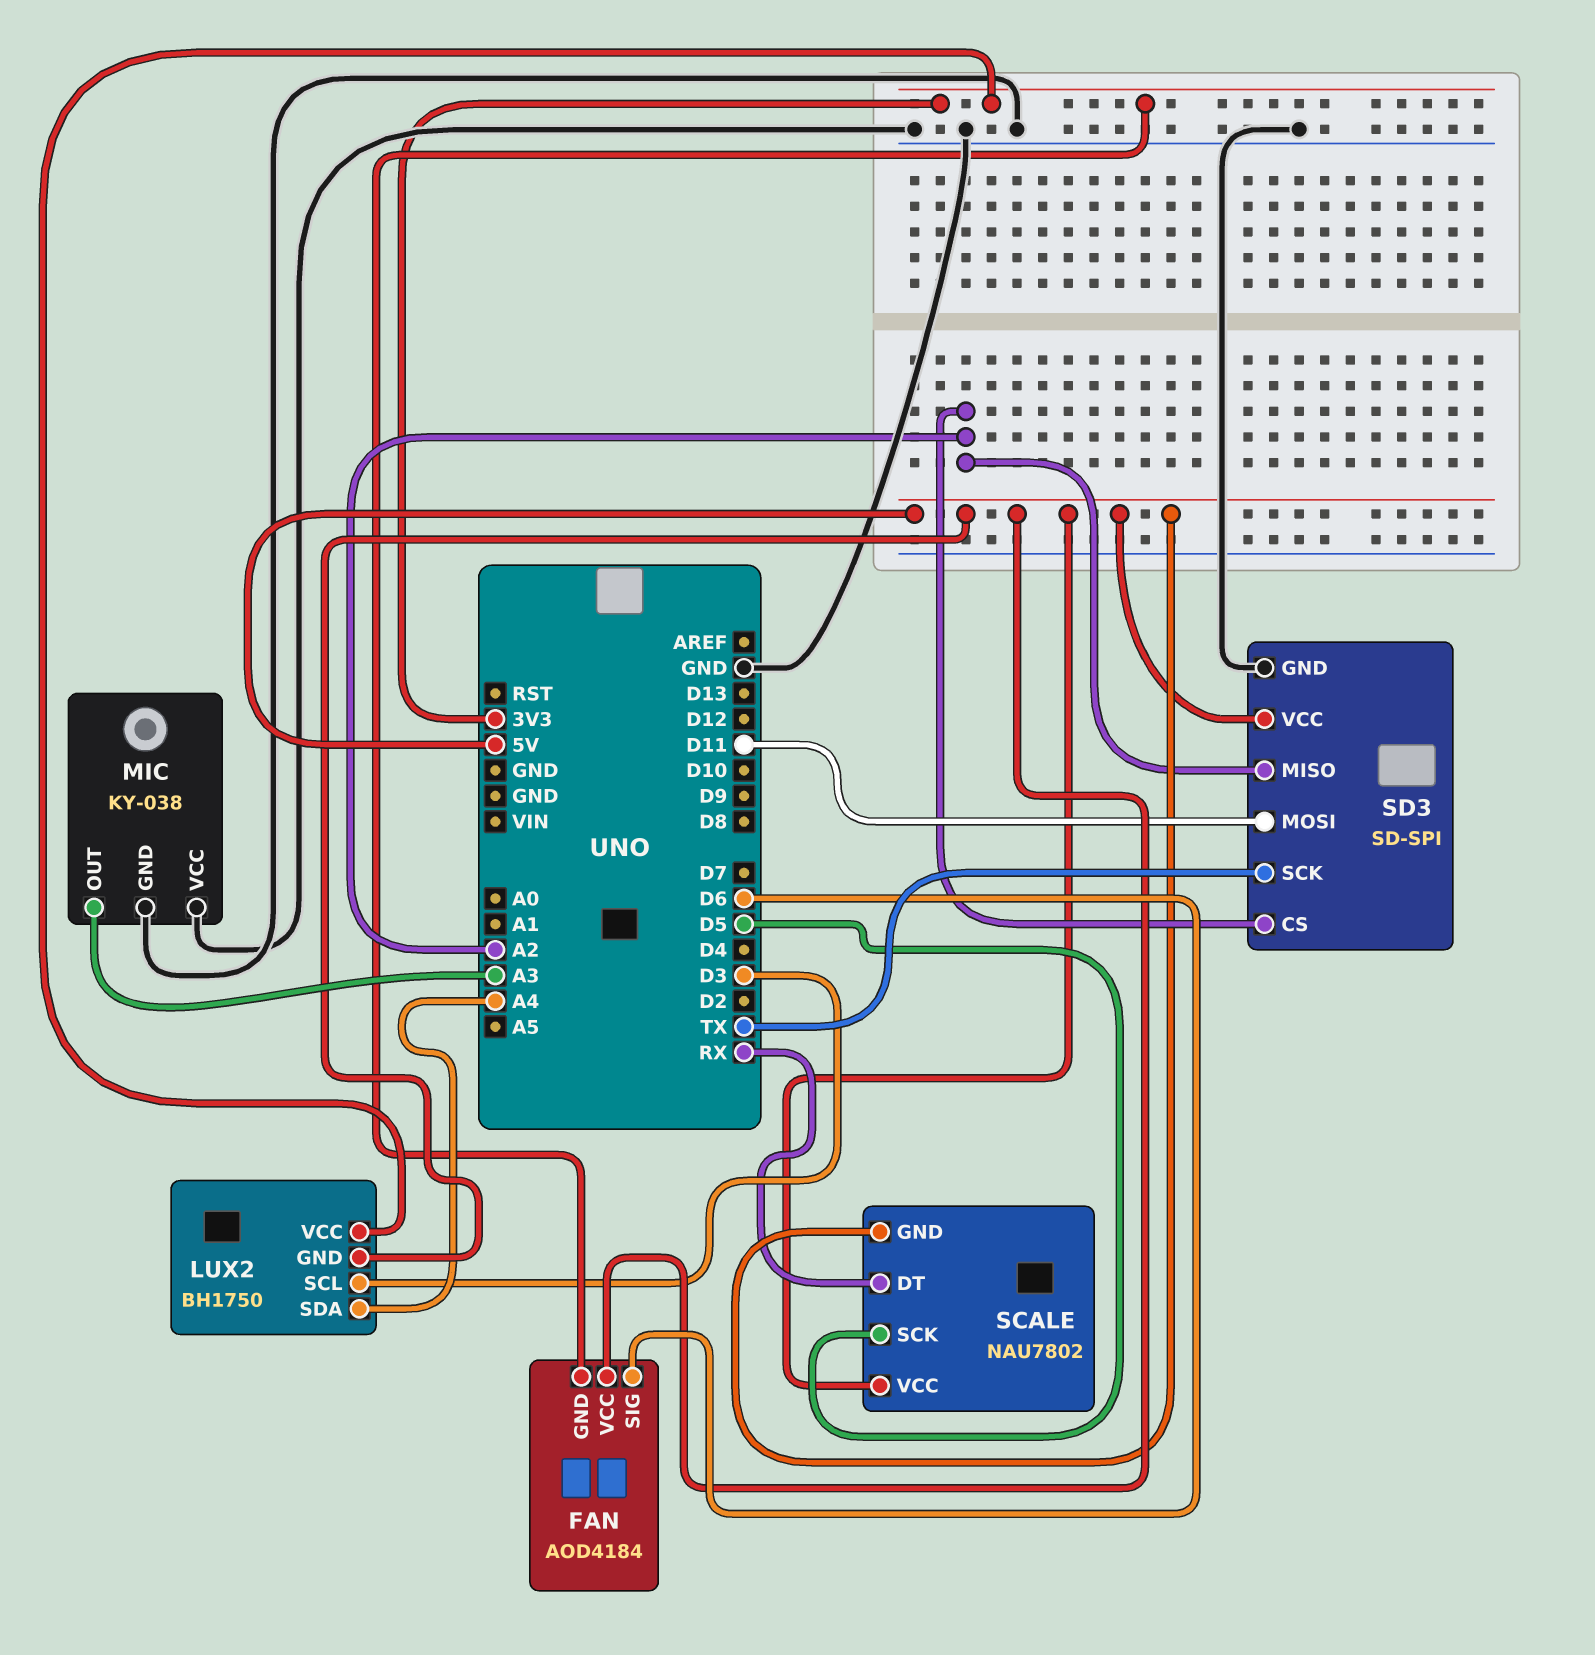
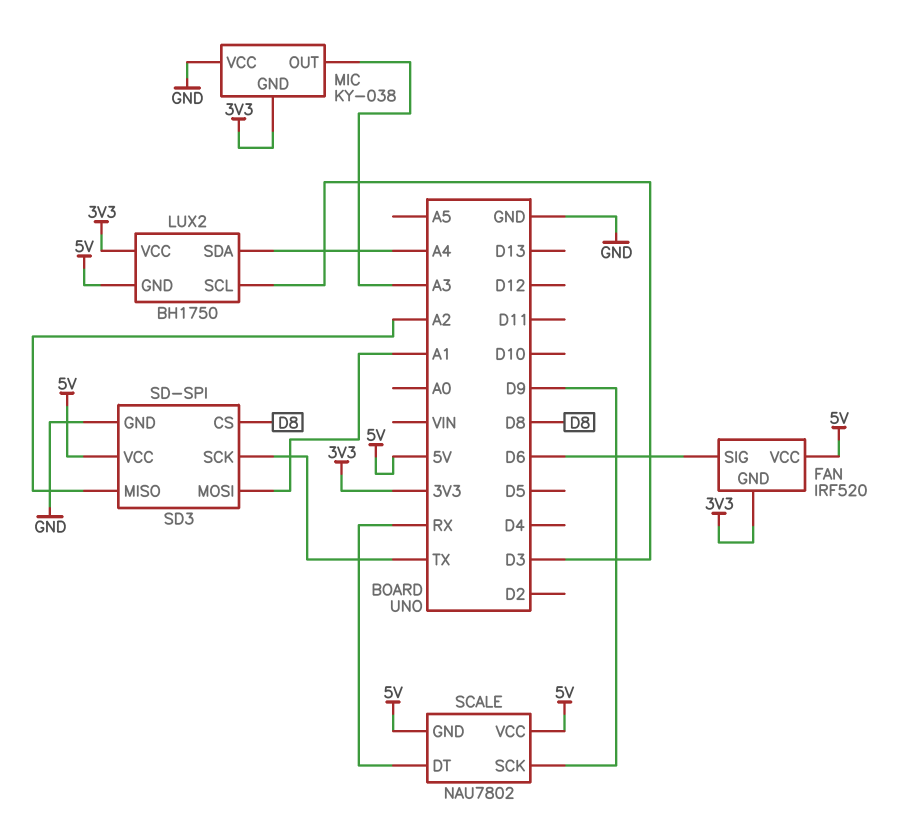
FAN: AOD4184 -> IRF520
MIC pin GND: GND -> 3V3
SCALE pin SCK: D5 -> D9
SD3 pin CS: A2 -> D8
SD3 pin MOSI: D11 -> A1

